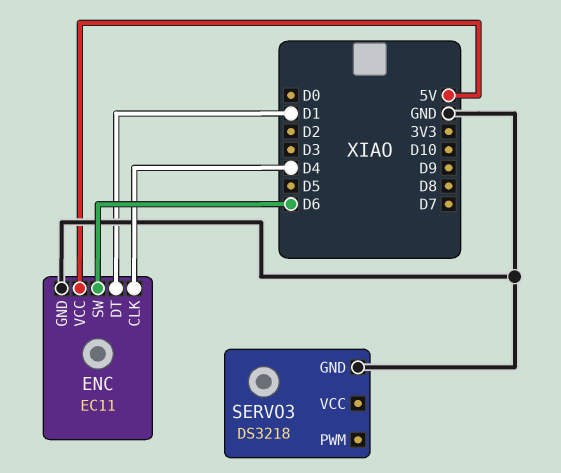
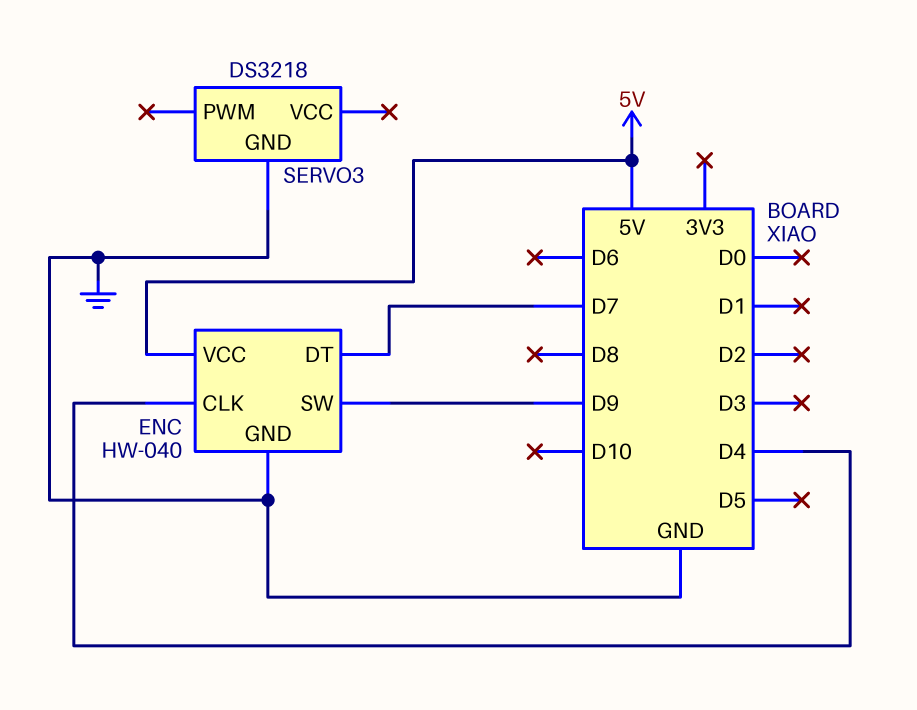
ENC: EC11 -> HW-040
ENC pin DT: D1 -> D7
ENC pin SW: D6 -> D9

